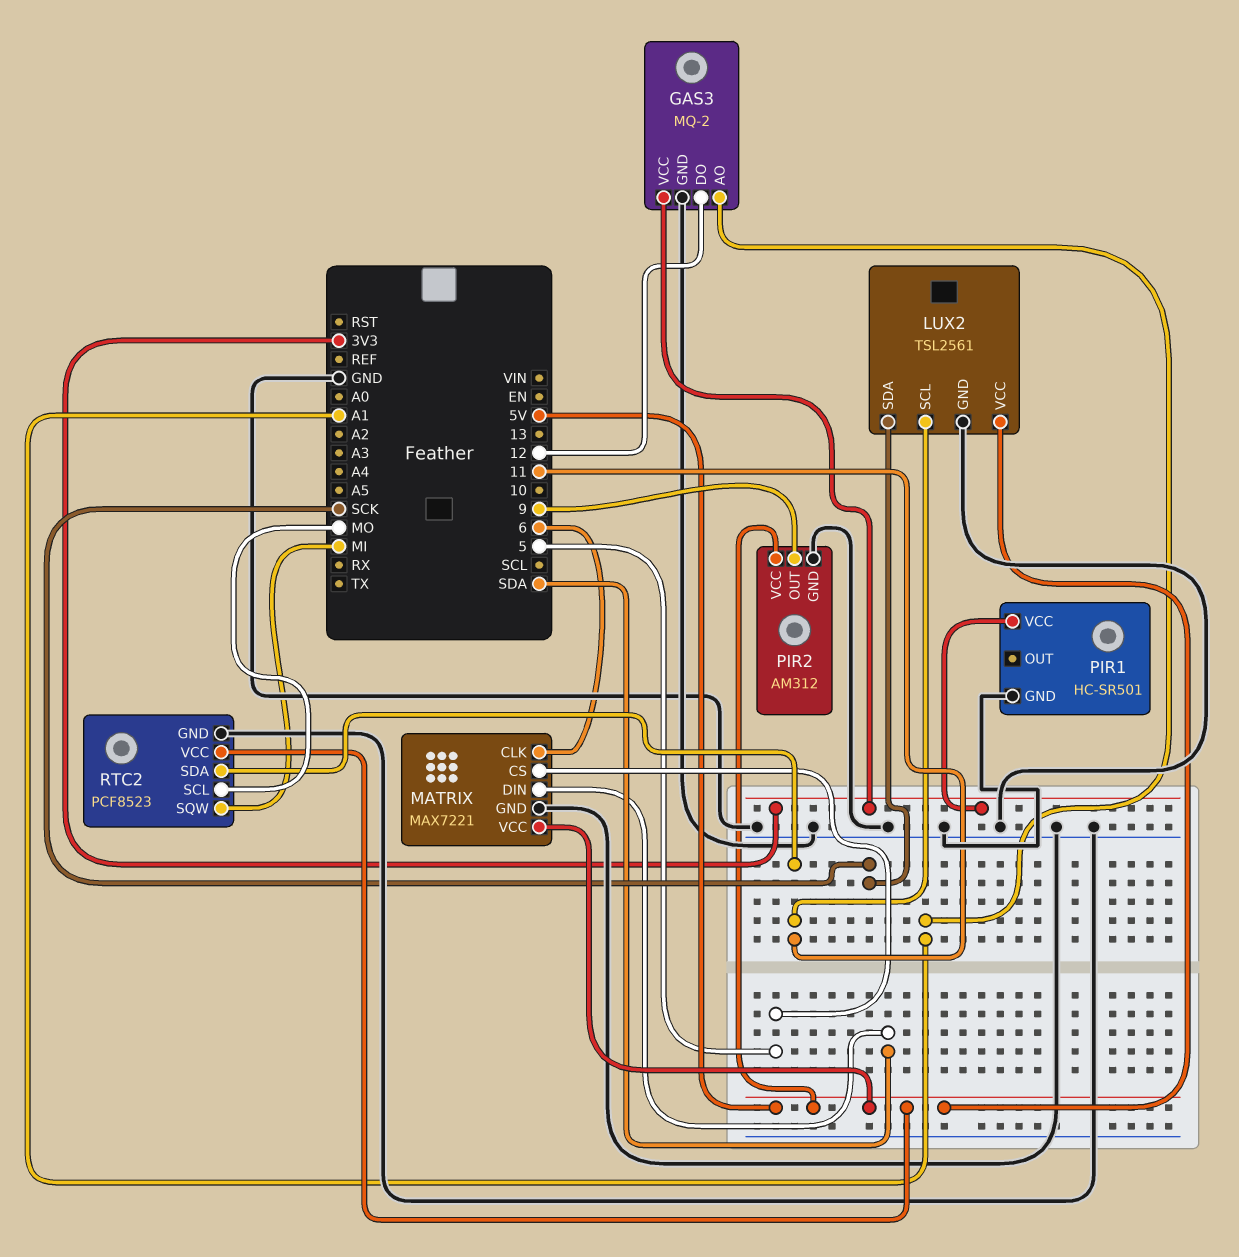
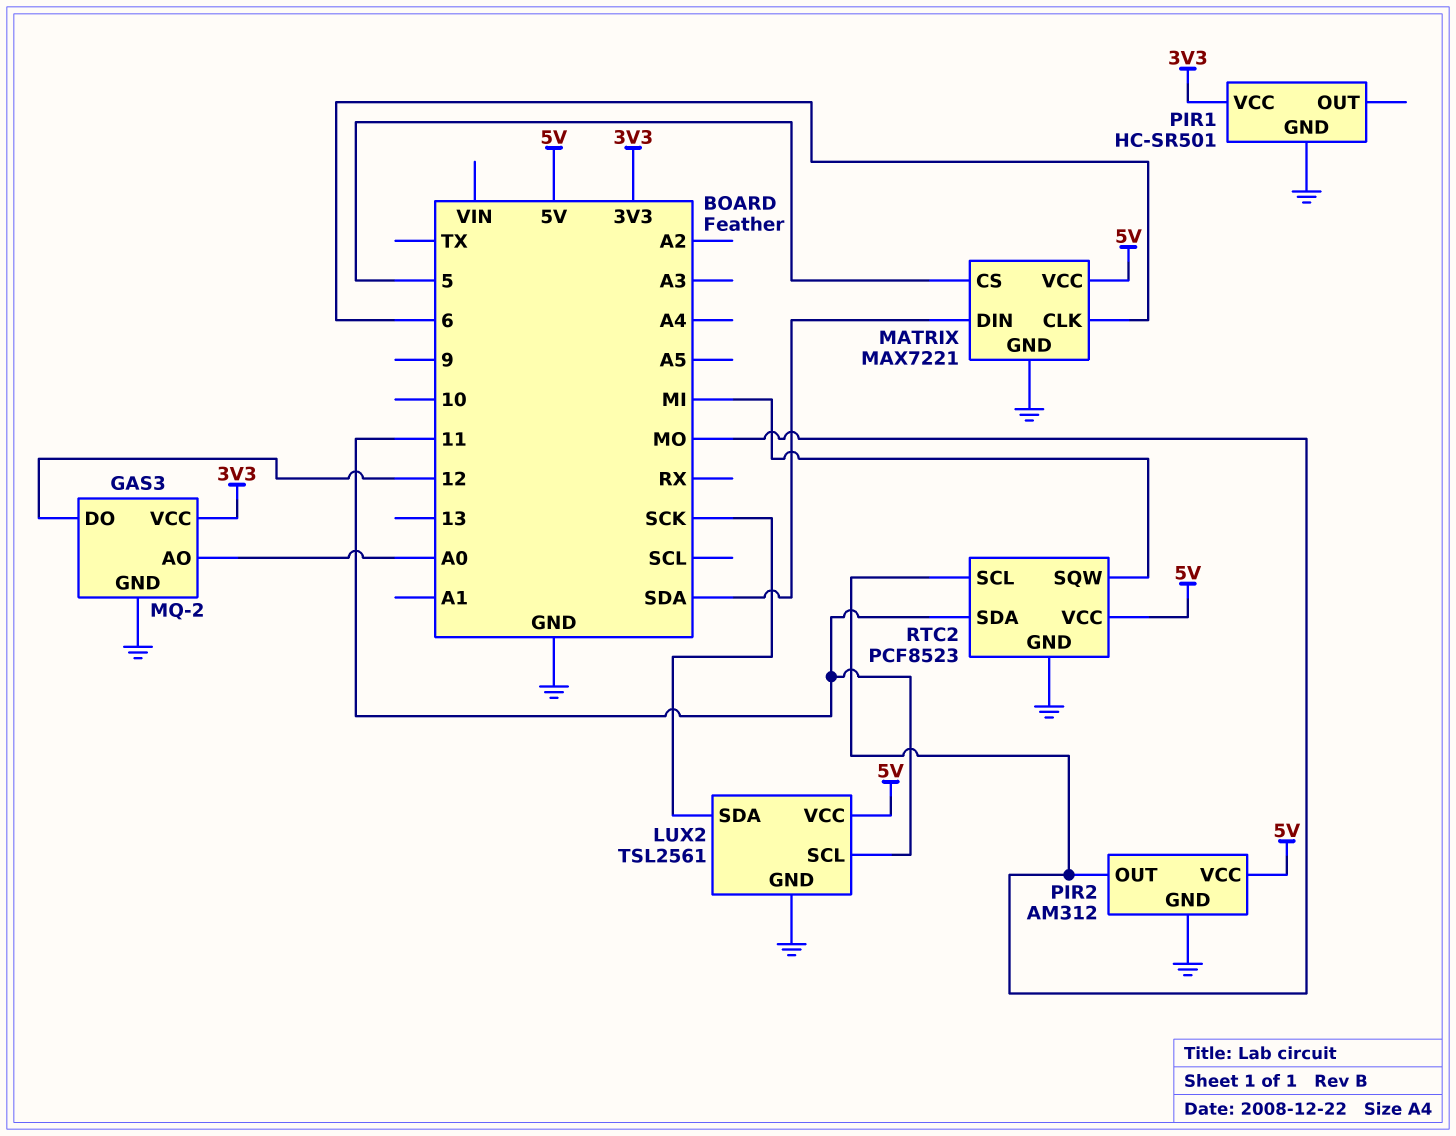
GAS3 pin AO: A1 -> A0
PIR2 pin OUT: 9 -> MO

